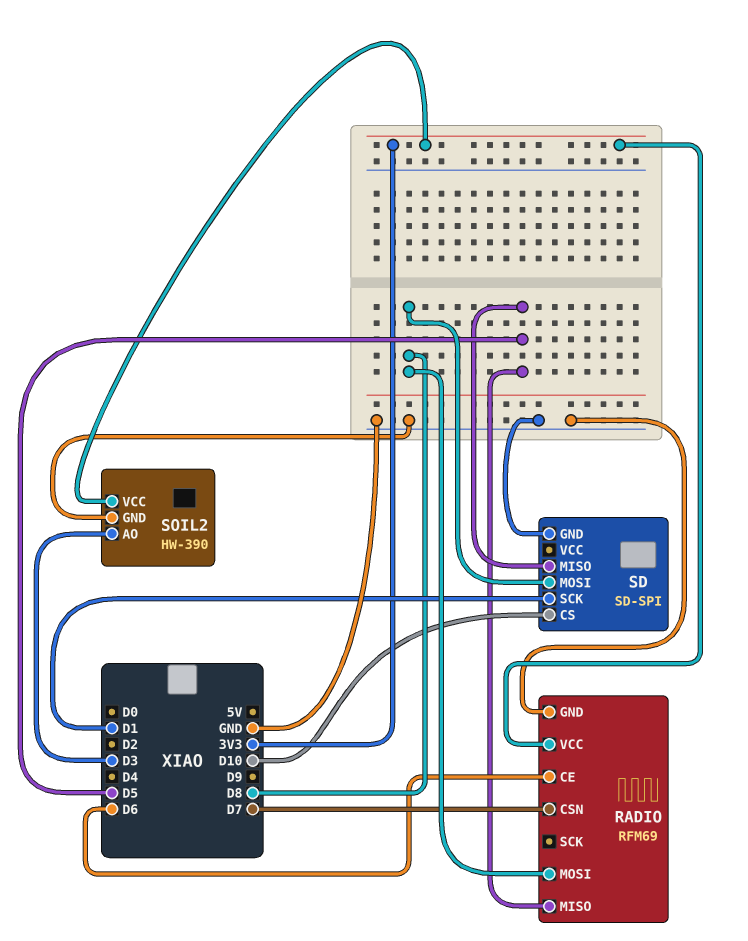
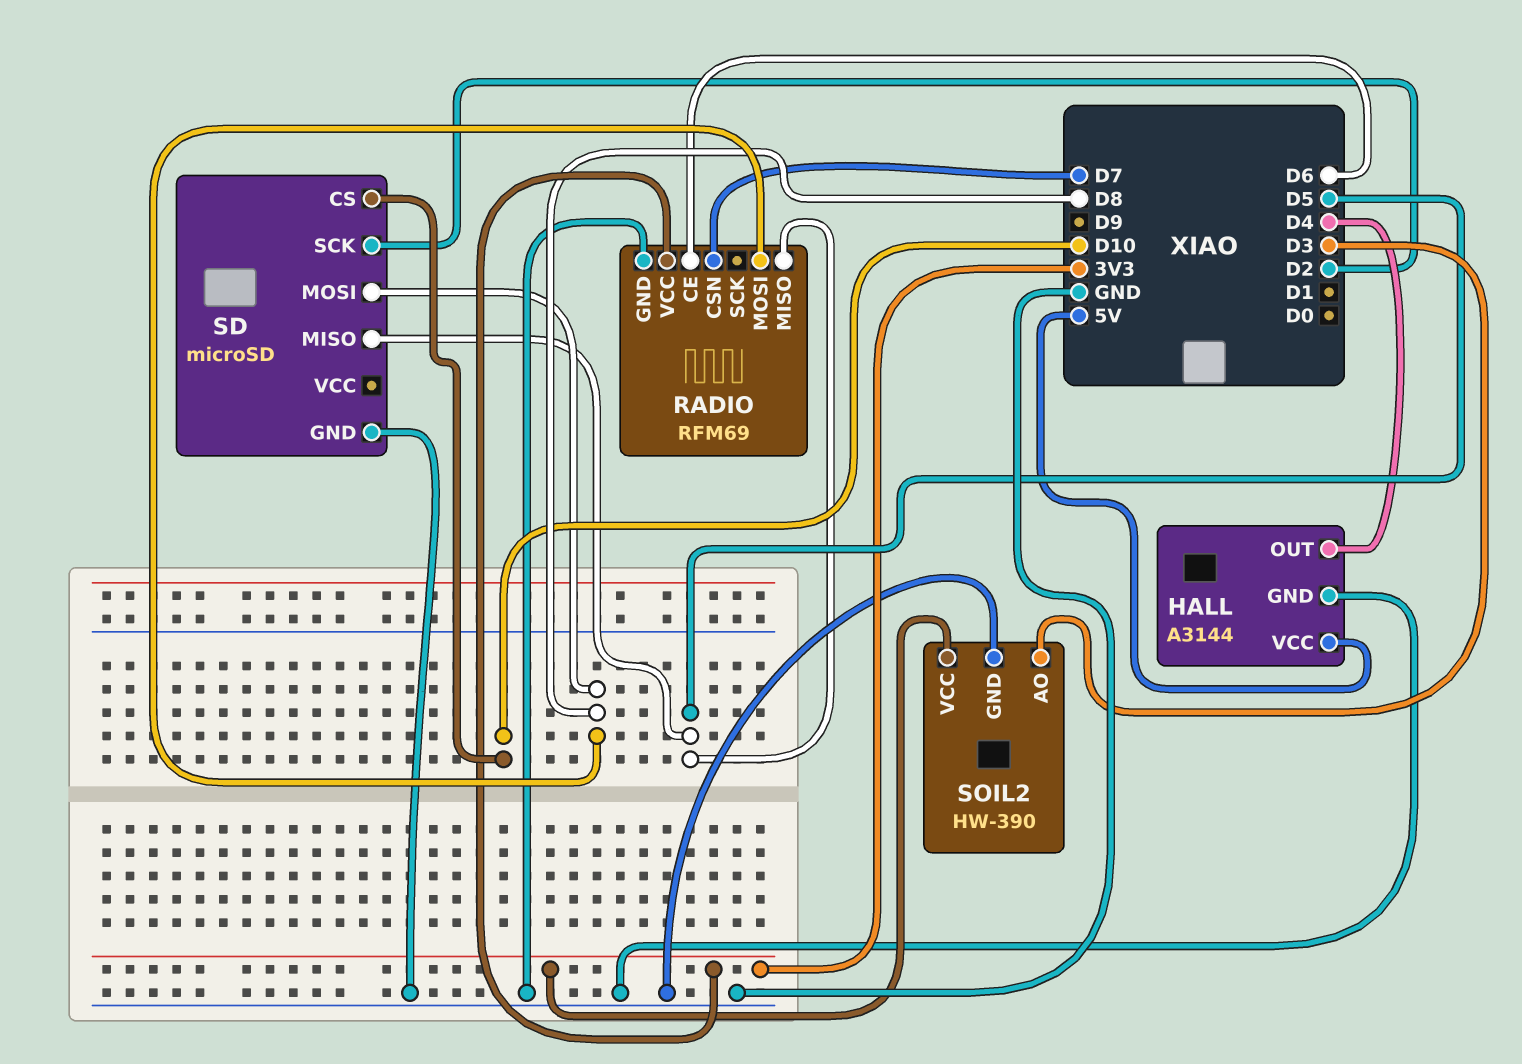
HALL: none -> A3144
HALL pin GND: none -> GND
HALL pin OUT: none -> D4
HALL pin VCC: none -> 5V
SD: SD-SPI -> microSD
SD pin SCK: D1 -> D2

